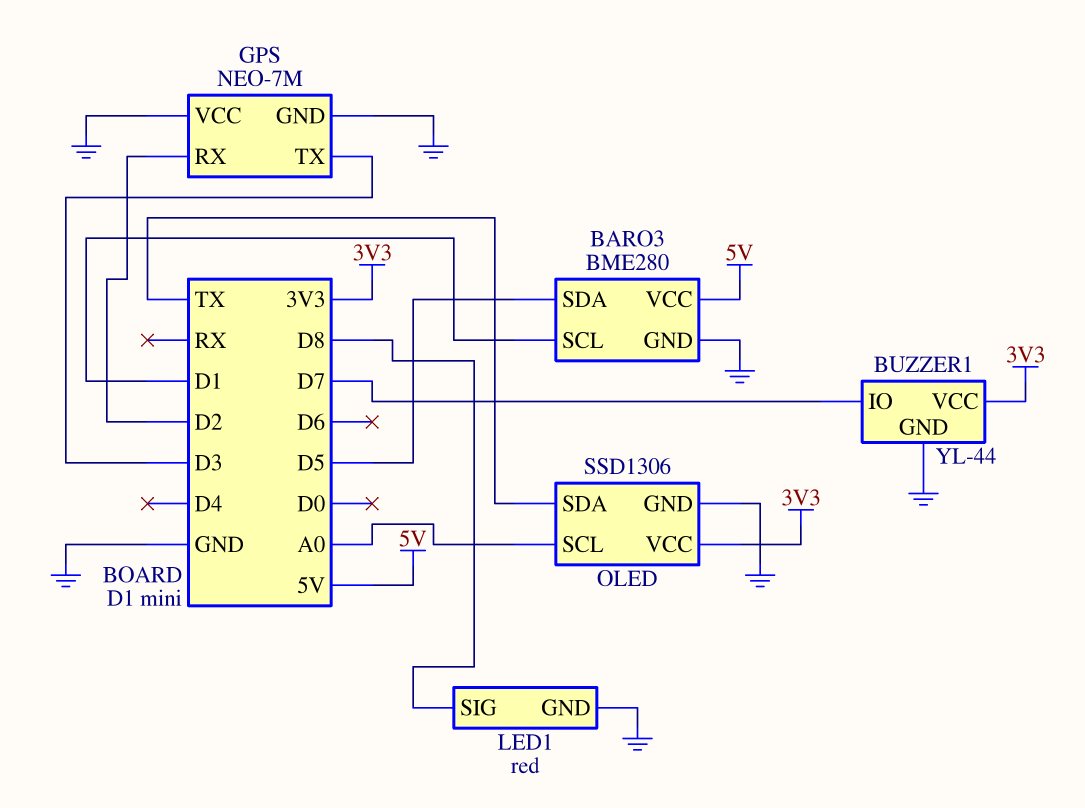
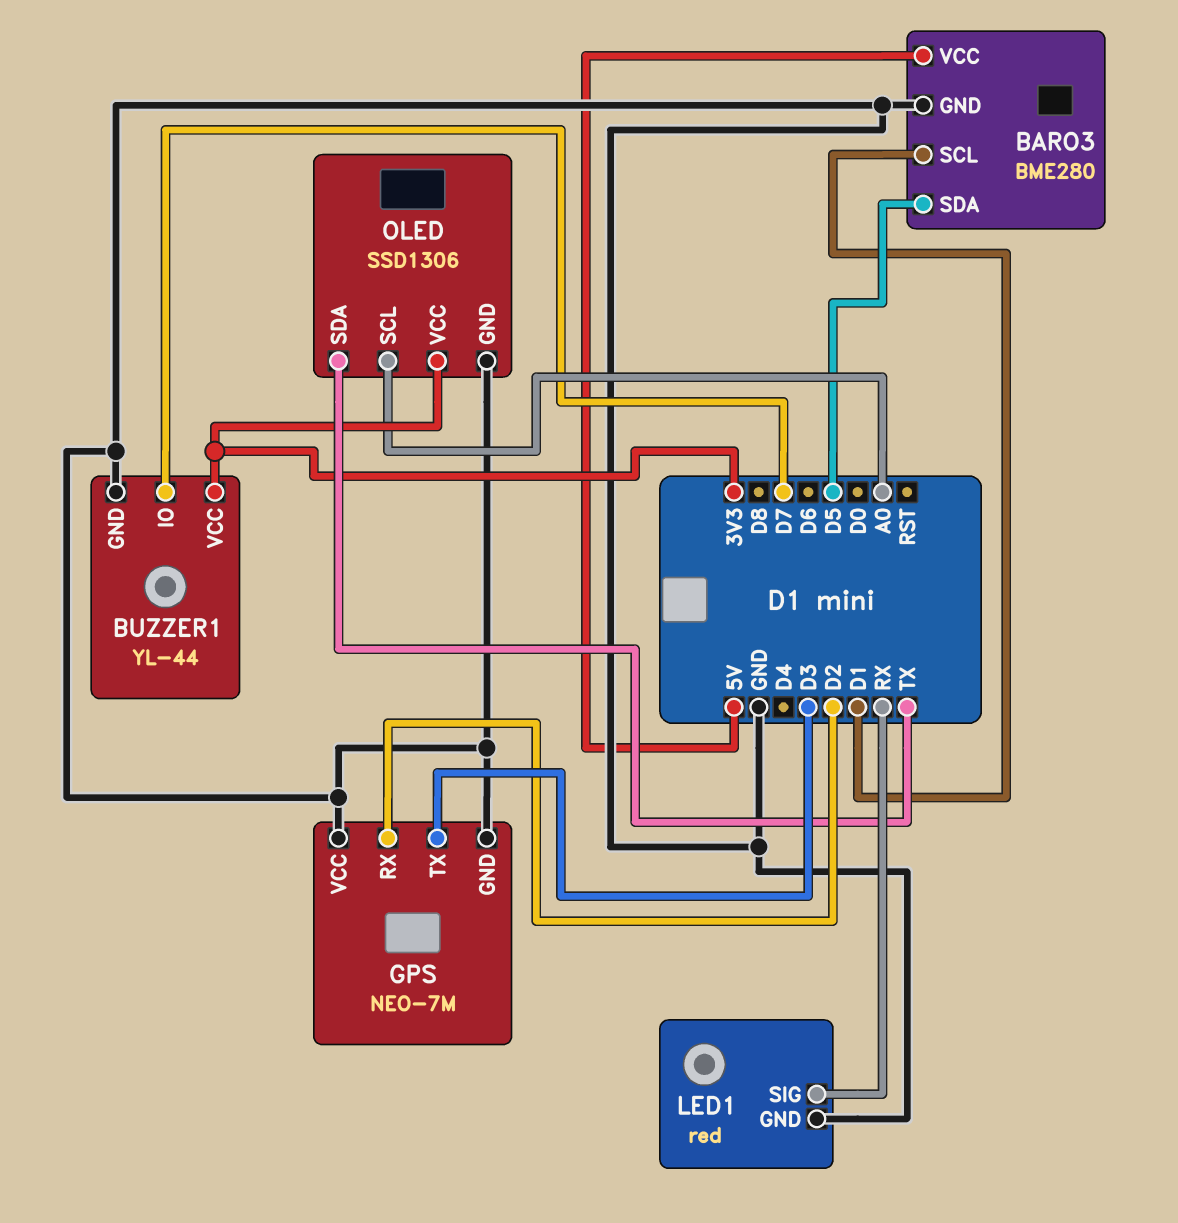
LED1 pin SIG: D8 -> RX

